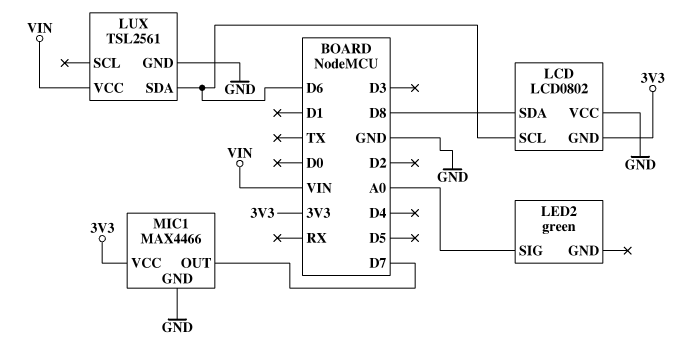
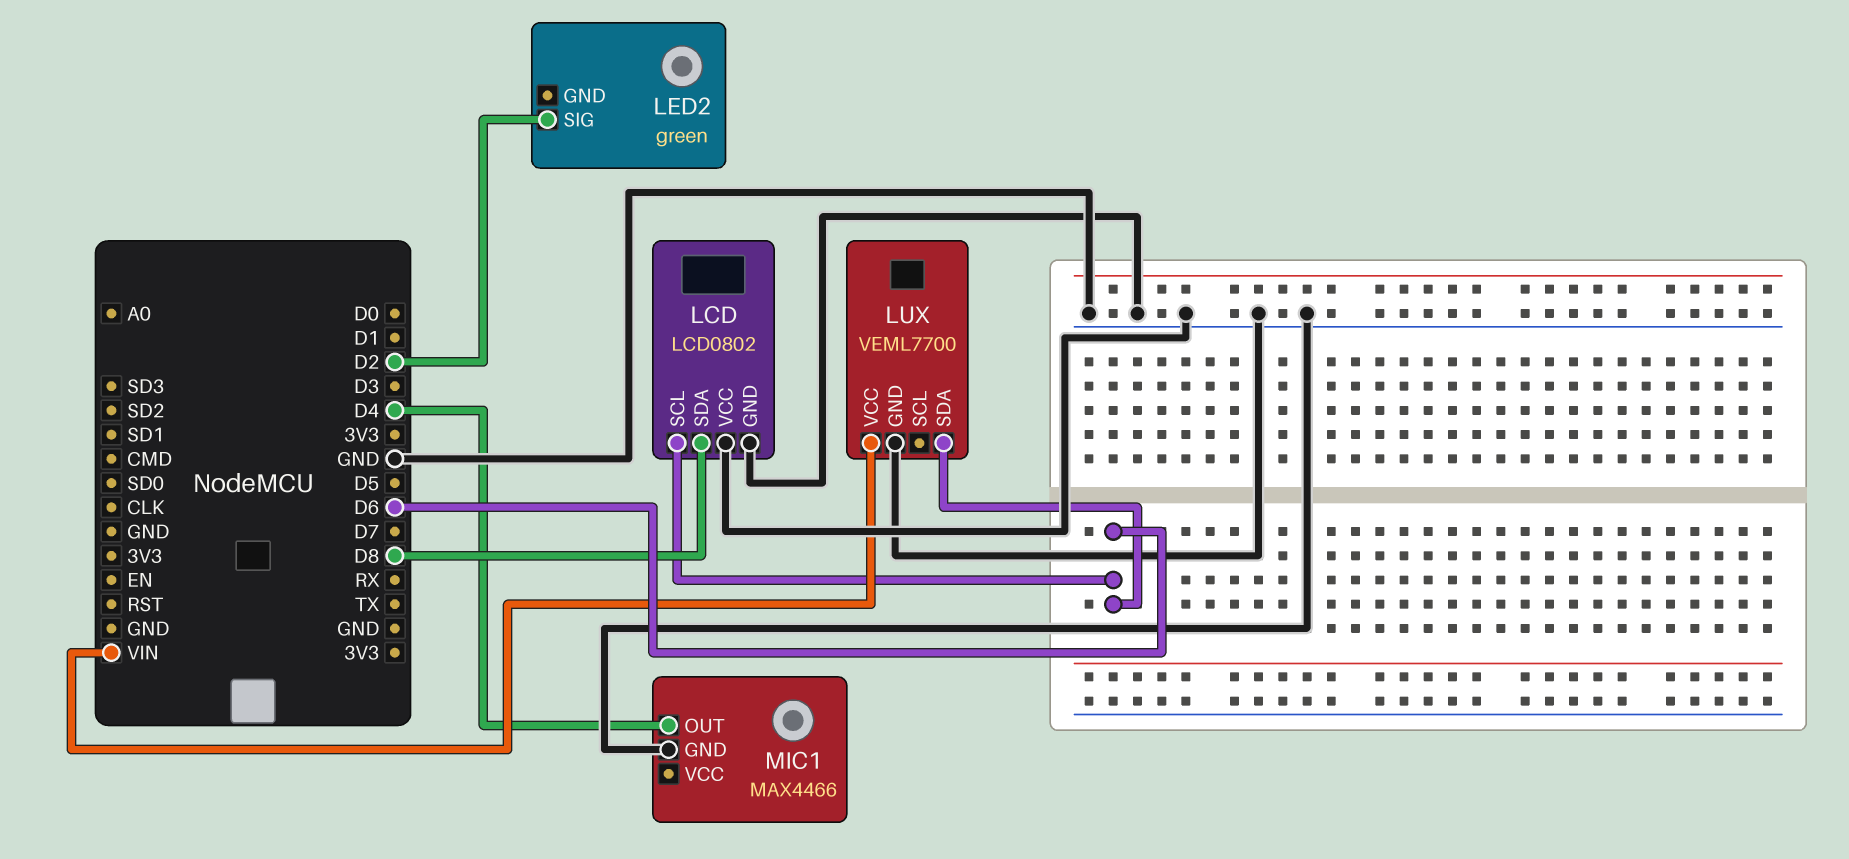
LCD pin GND: 3V3 -> GND
LED2 pin SIG: A0 -> D2
LUX: TSL2561 -> VEML7700
MIC1 pin OUT: D7 -> D4
MIC1 pin VCC: 3V3 -> none

